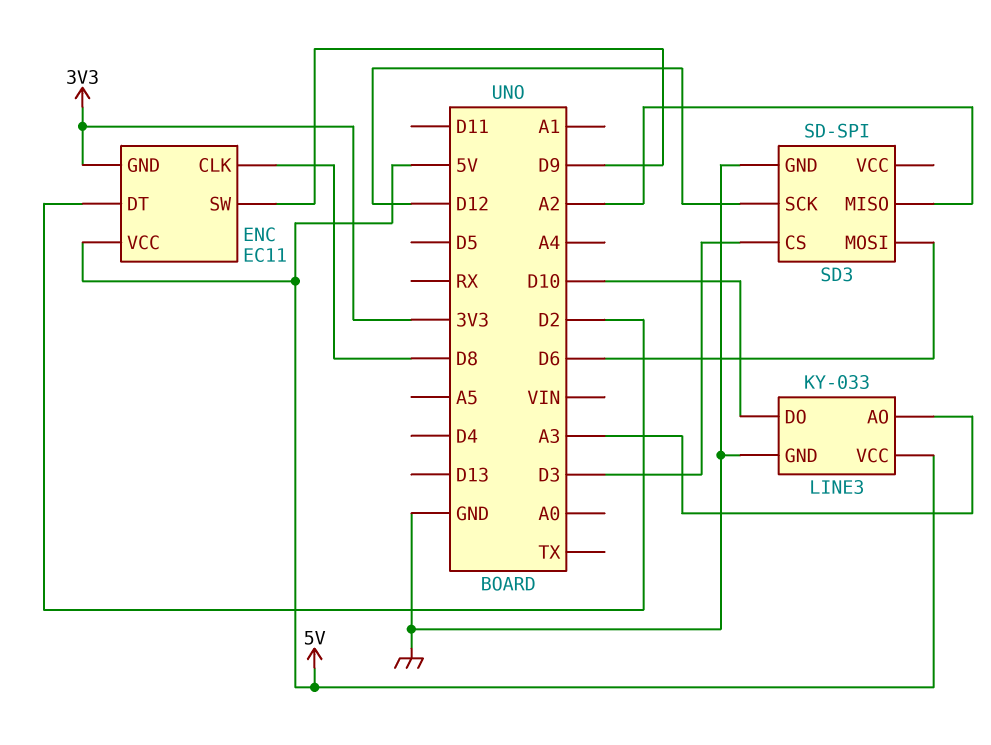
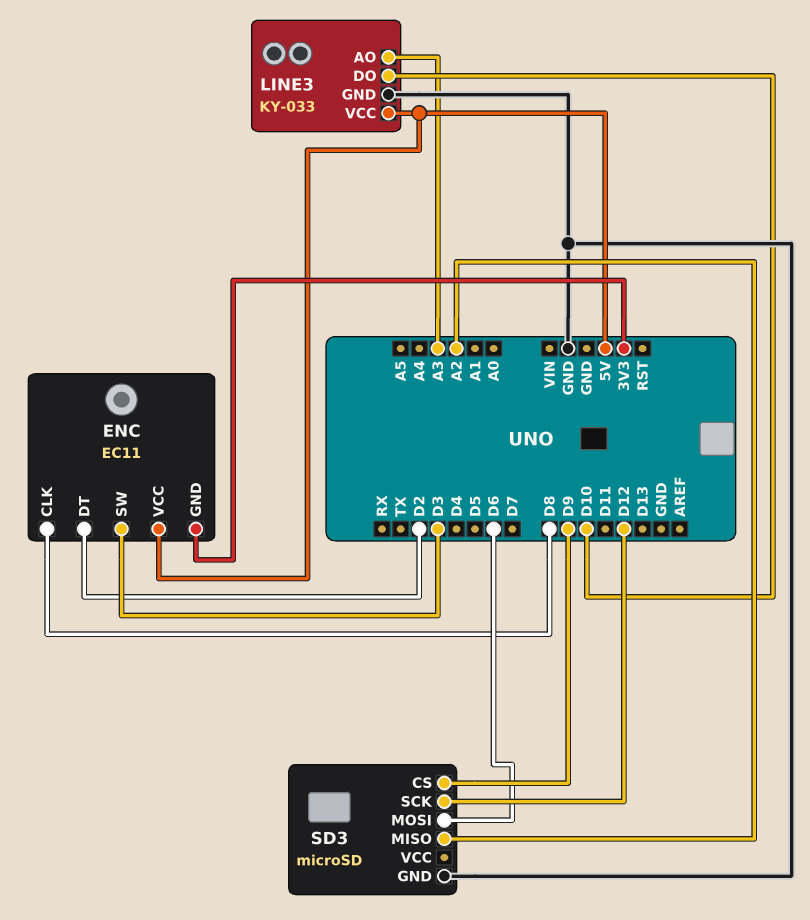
ENC pin SW: D9 -> D3
SD3: SD-SPI -> microSD
SD3 pin CS: D3 -> D9

